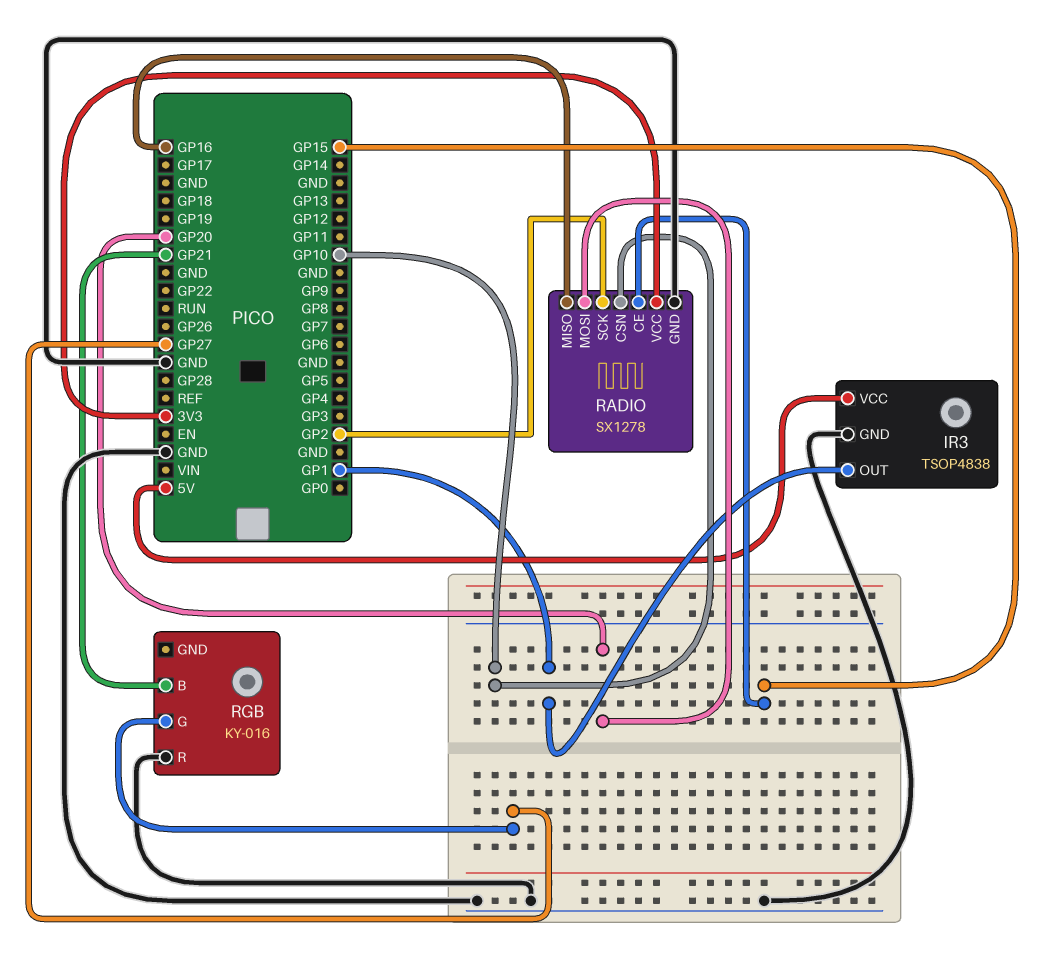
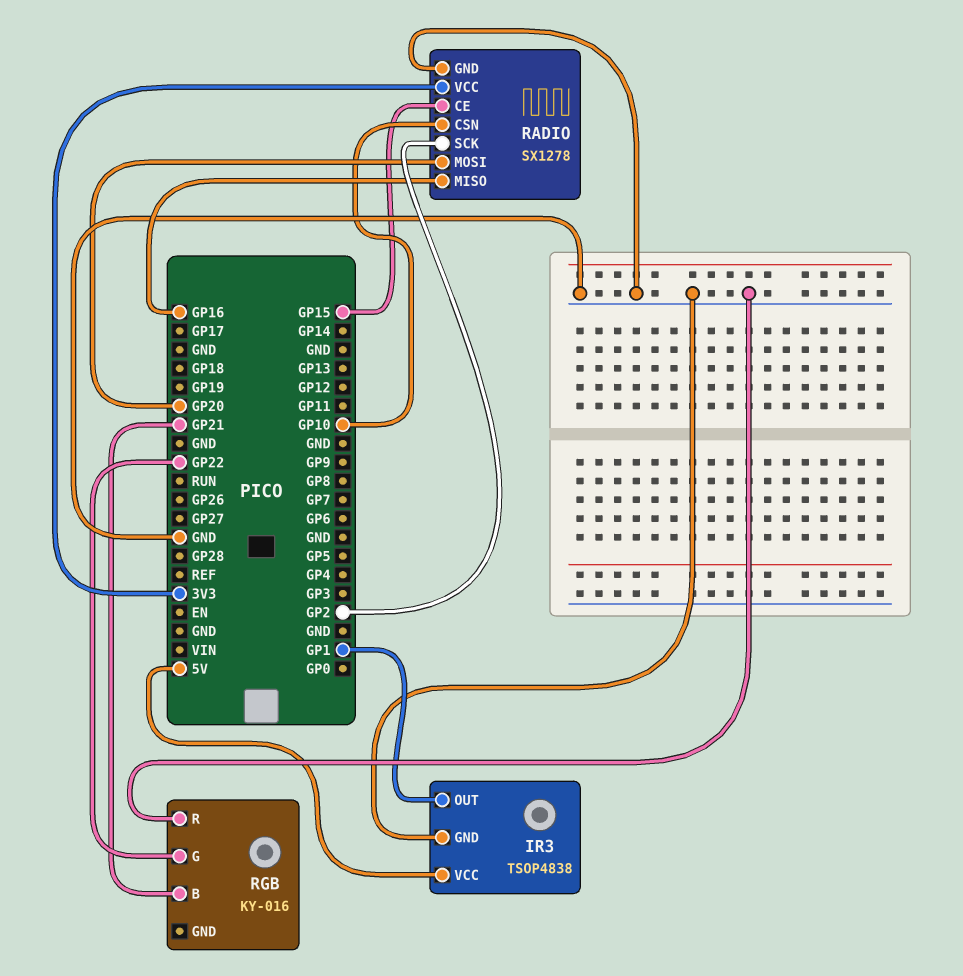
RGB pin G: GP27 -> GP22

